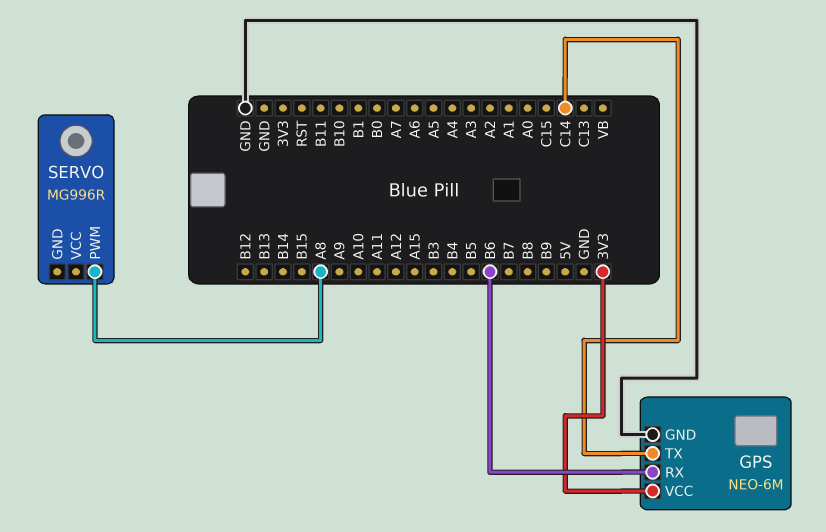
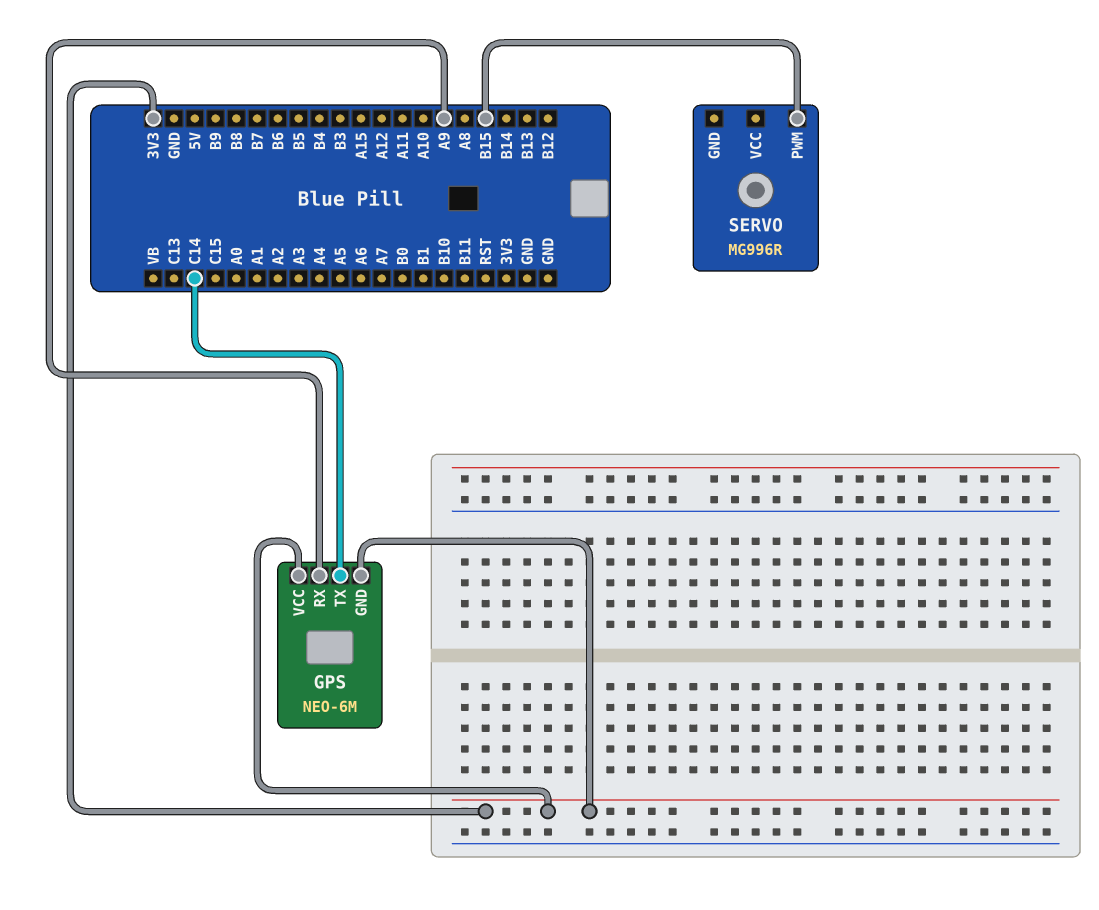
GPS pin GND: GND -> 3V3
GPS pin RX: B6 -> A9
SERVO pin PWM: A8 -> B15

